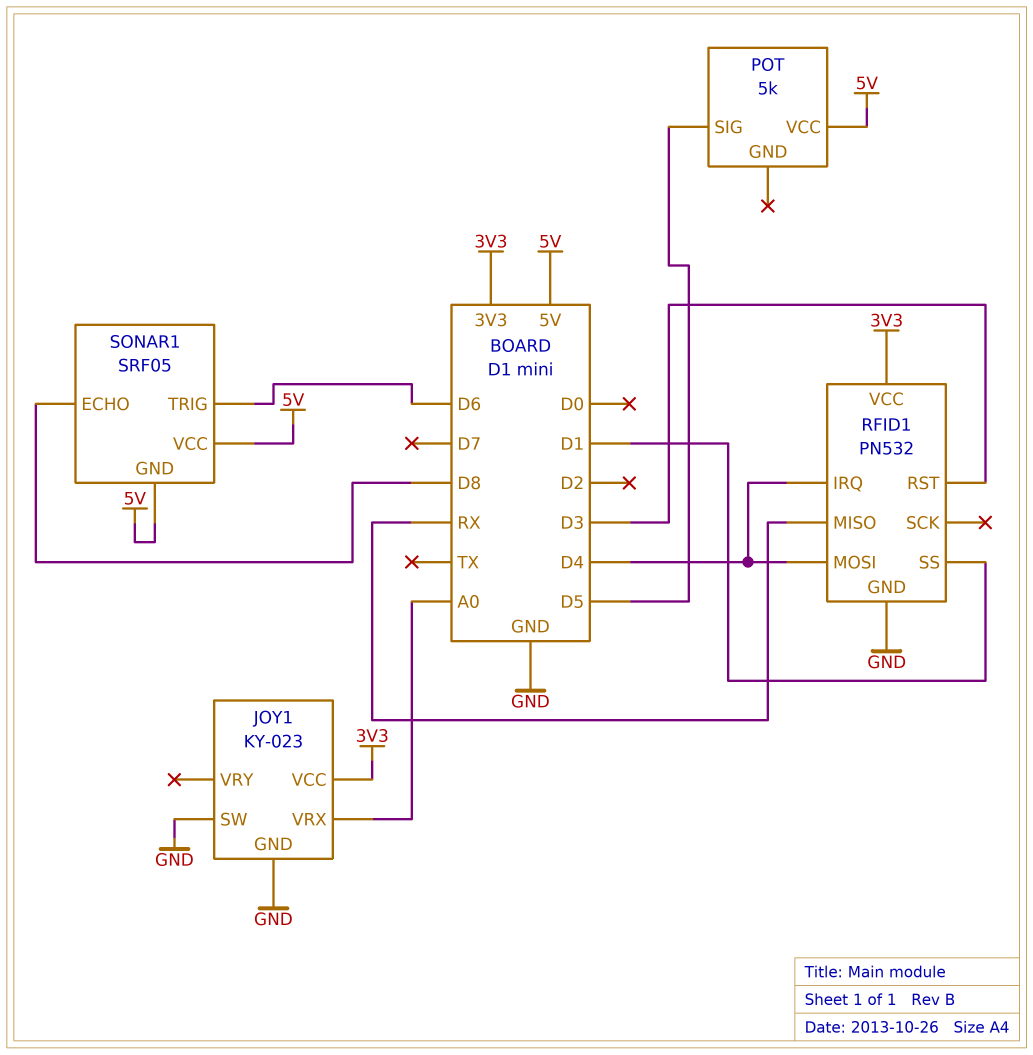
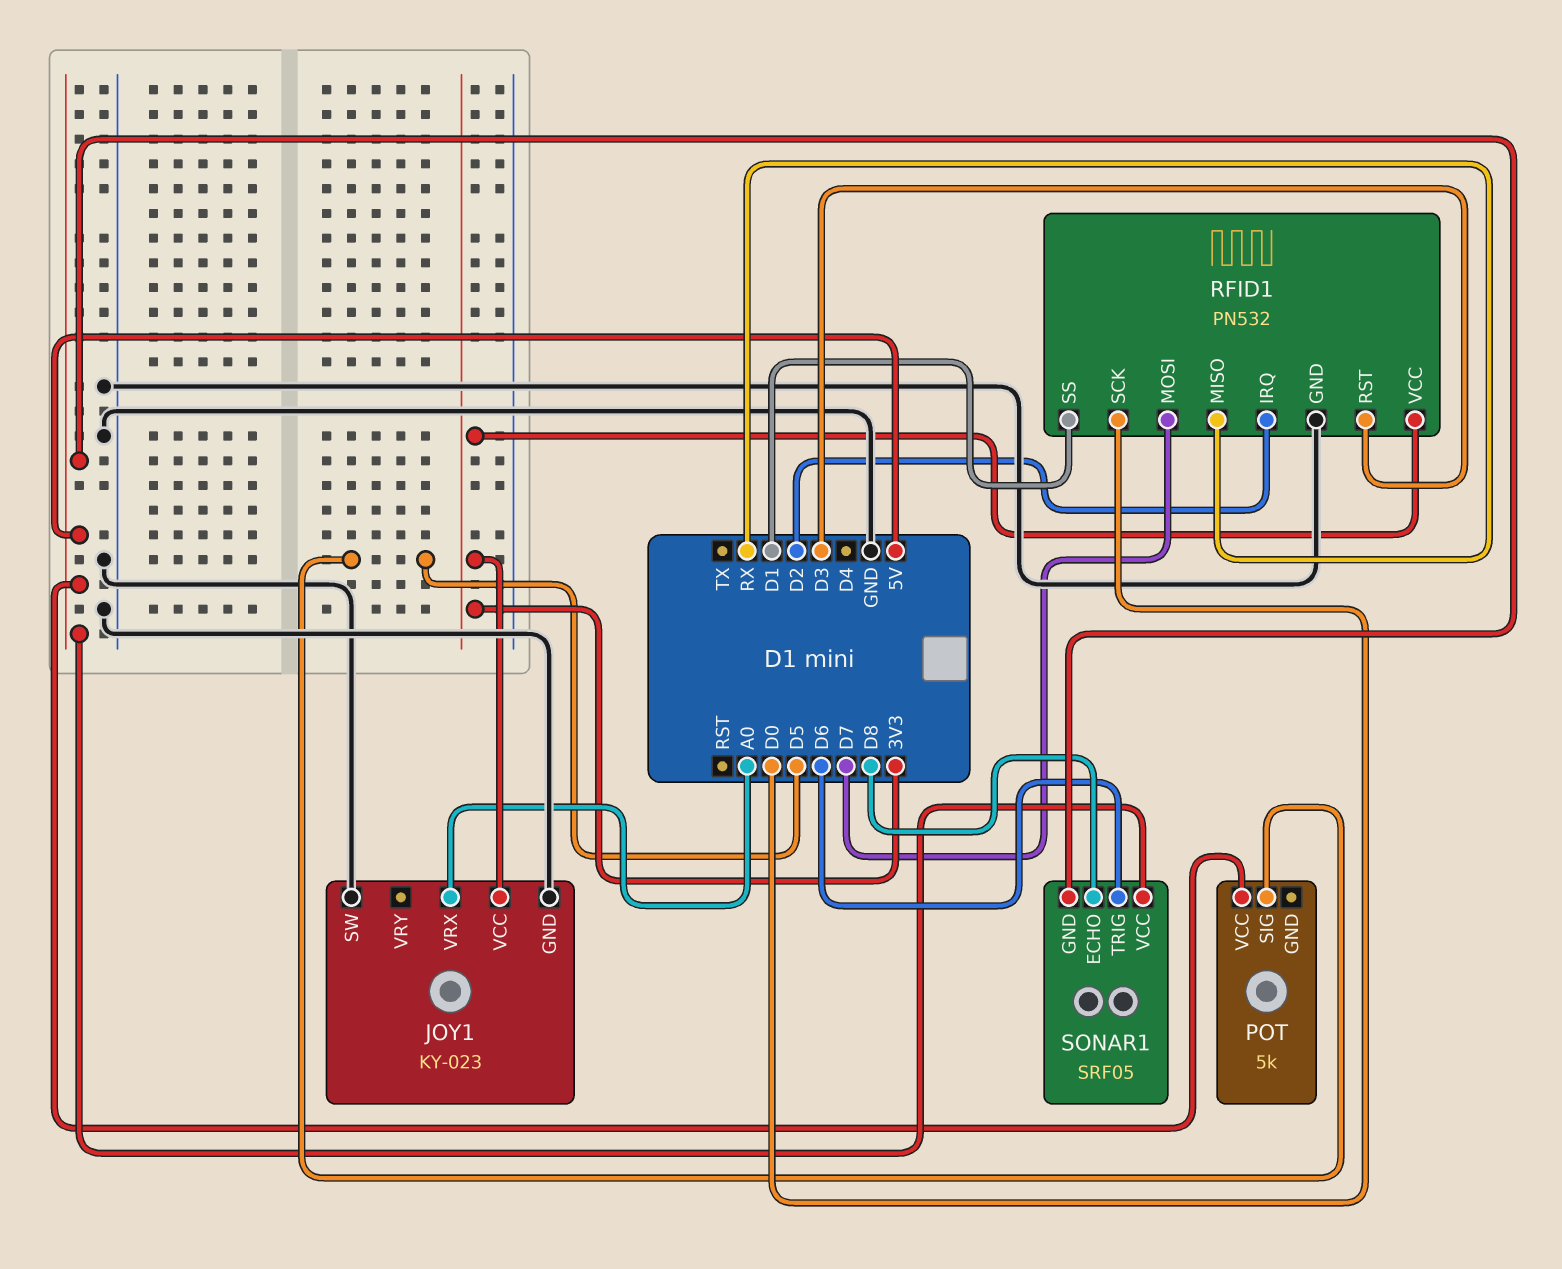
RFID1 pin IRQ: D4 -> D2
RFID1 pin MOSI: D4 -> D7
RFID1 pin SCK: none -> D0

